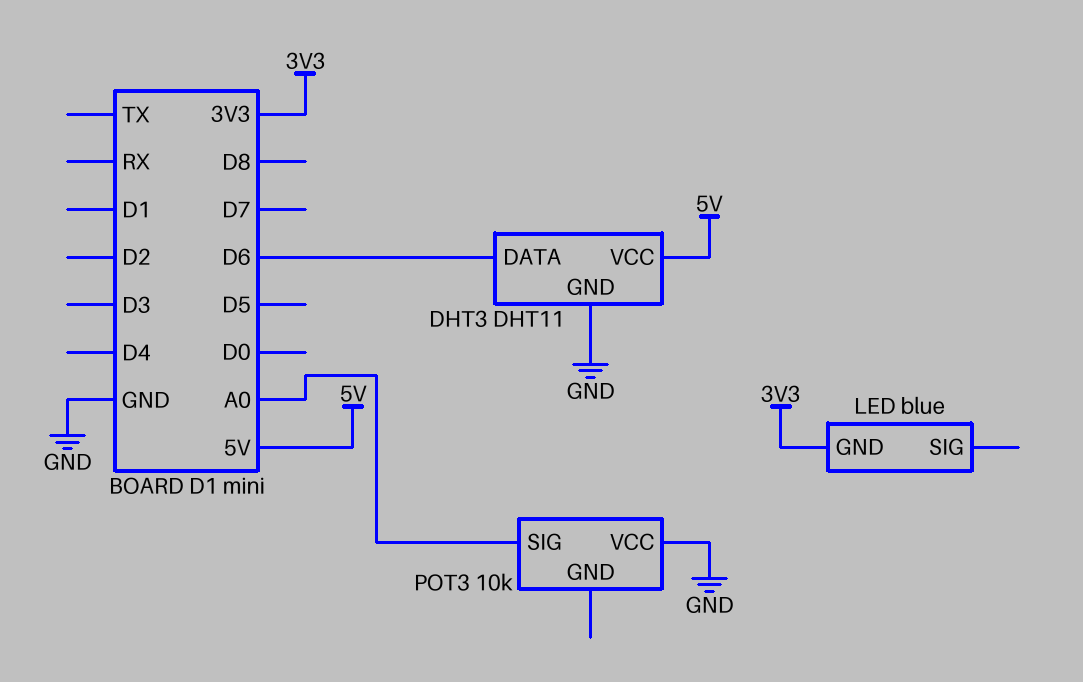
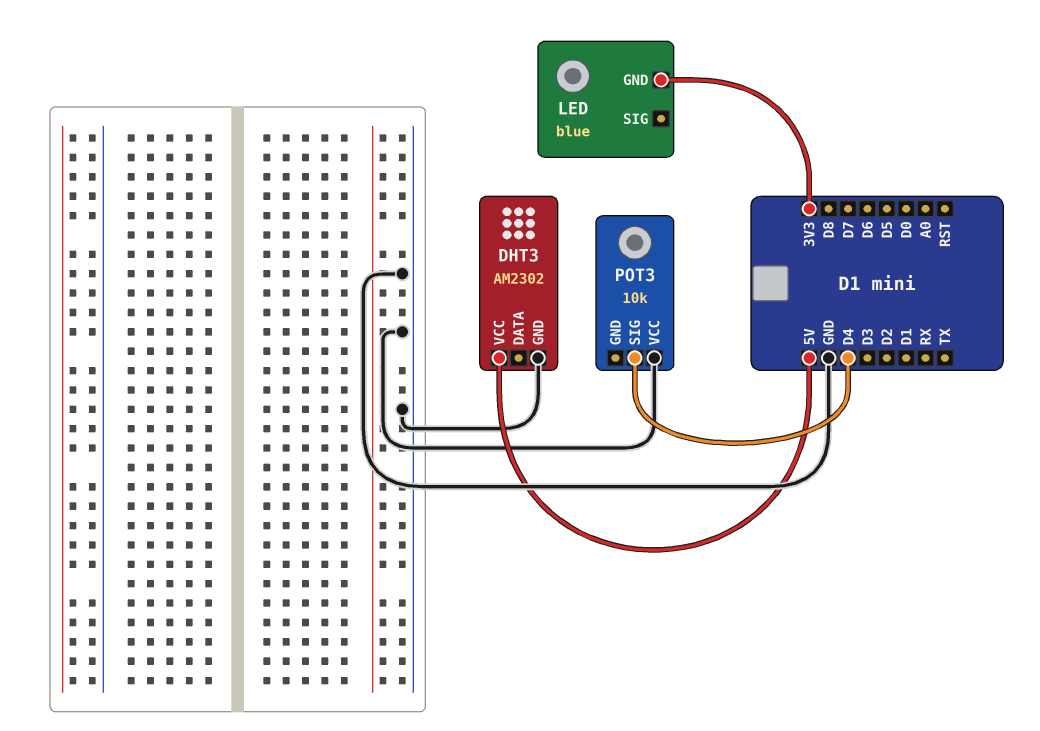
DHT3: DHT11 -> AM2302
DHT3 pin DATA: D6 -> none
POT3 pin SIG: A0 -> D4

